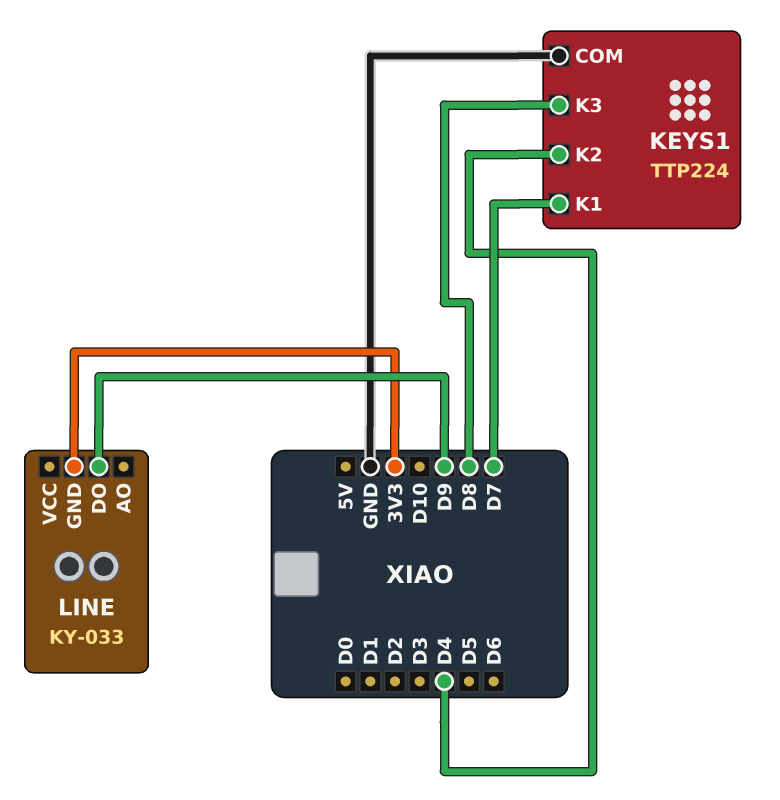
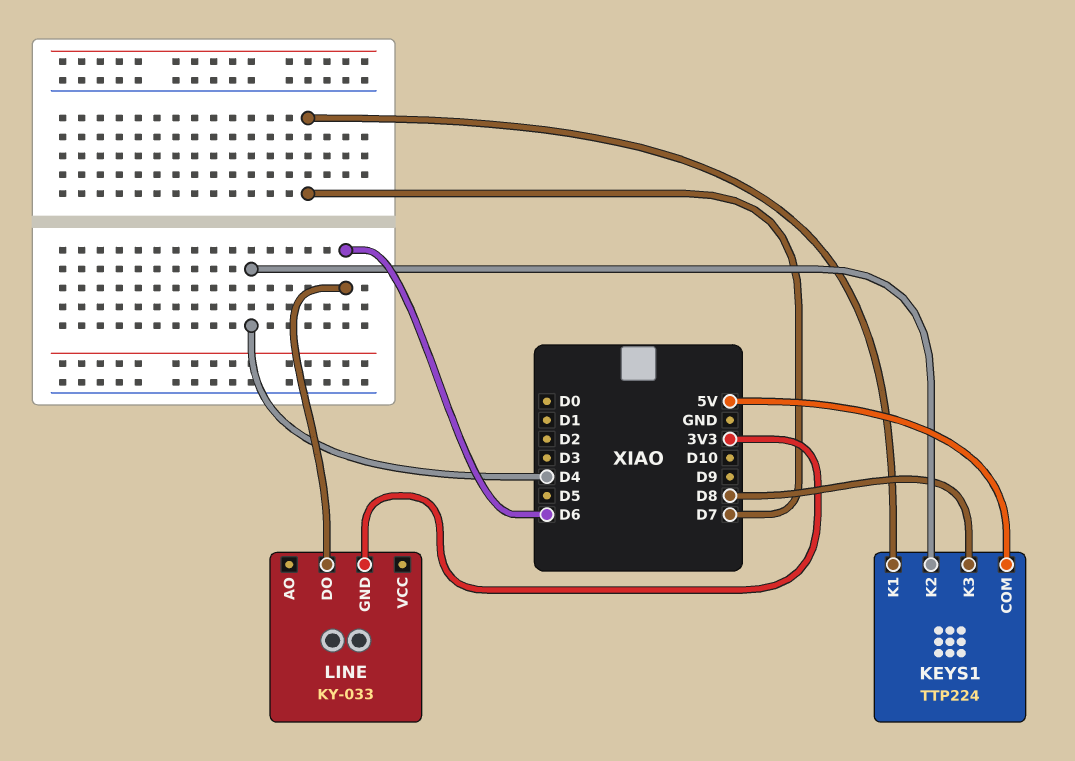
KEYS1 pin COM: GND -> 5V
LINE pin DO: D9 -> D6

